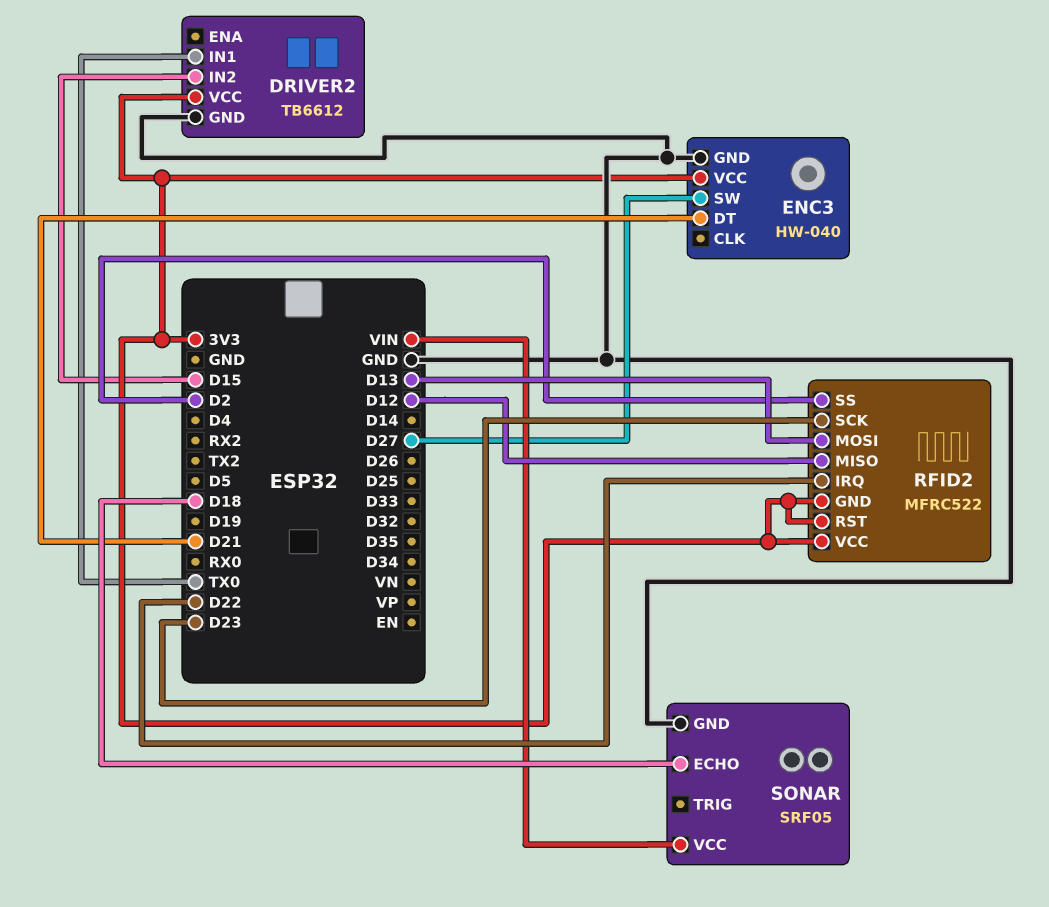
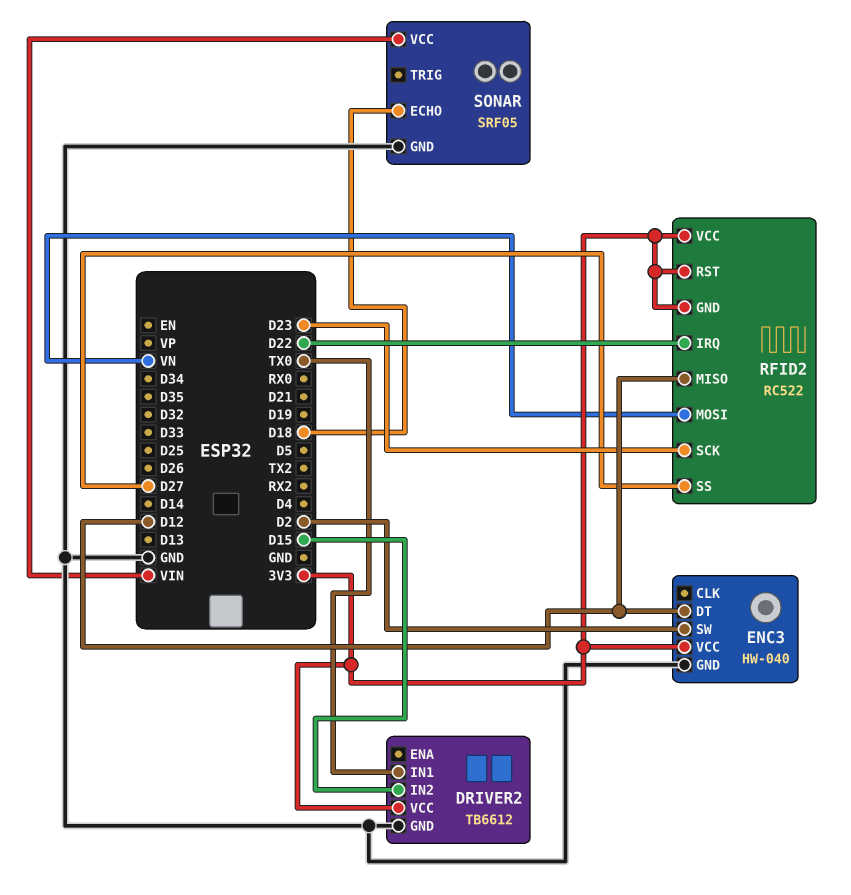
ENC3 pin DT: D21 -> D12
ENC3 pin SW: D27 -> D2
RFID2: MFRC522 -> RC522
RFID2 pin MOSI: D13 -> VN
RFID2 pin SS: D2 -> D27

